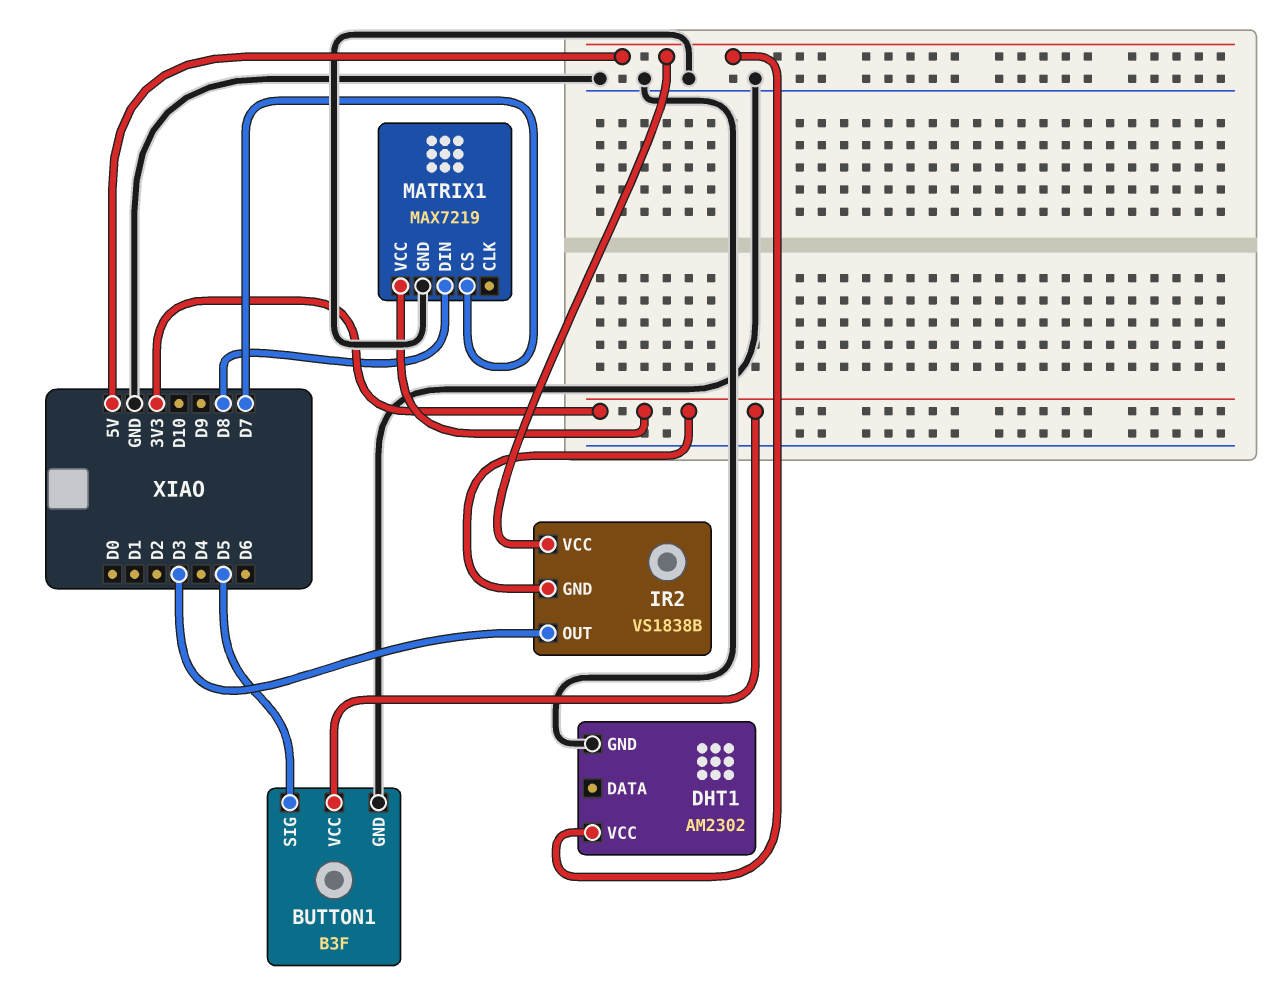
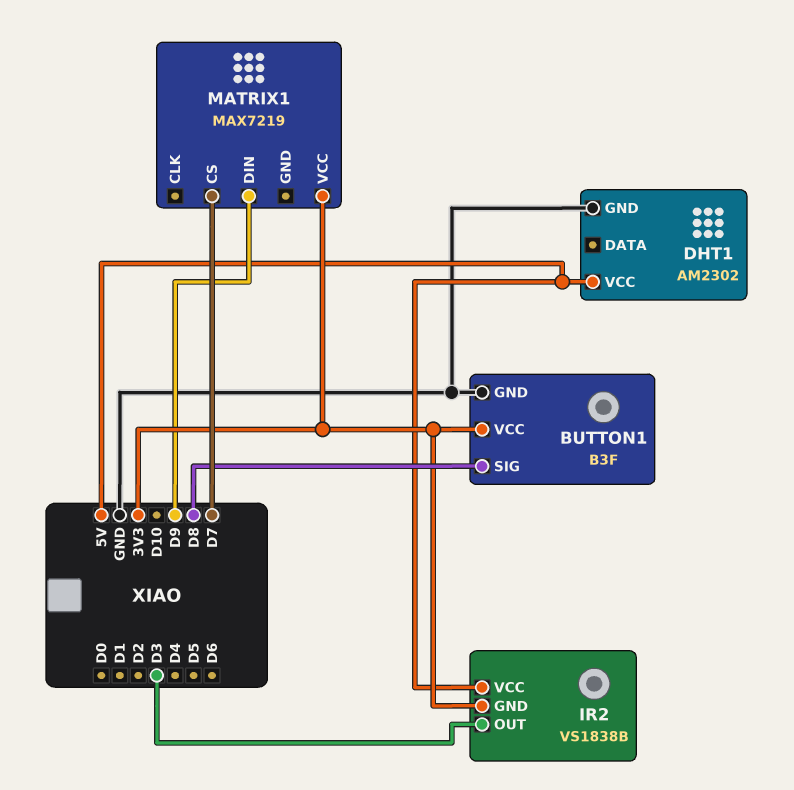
BUTTON1 pin SIG: D5 -> D8
MATRIX1 pin DIN: D8 -> D9
MATRIX1 pin GND: GND -> none

